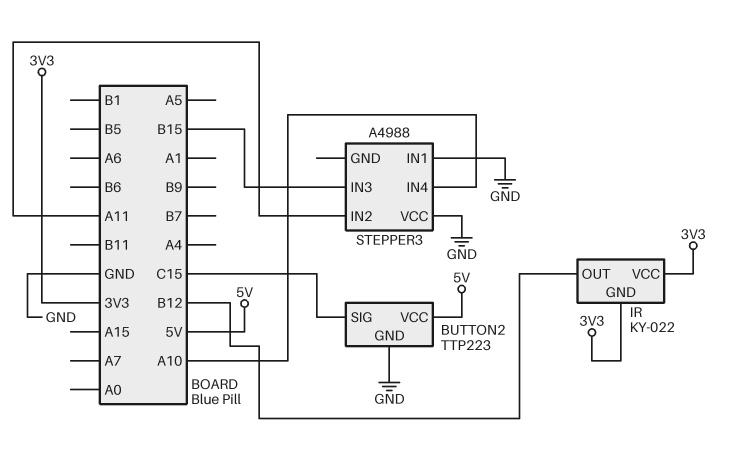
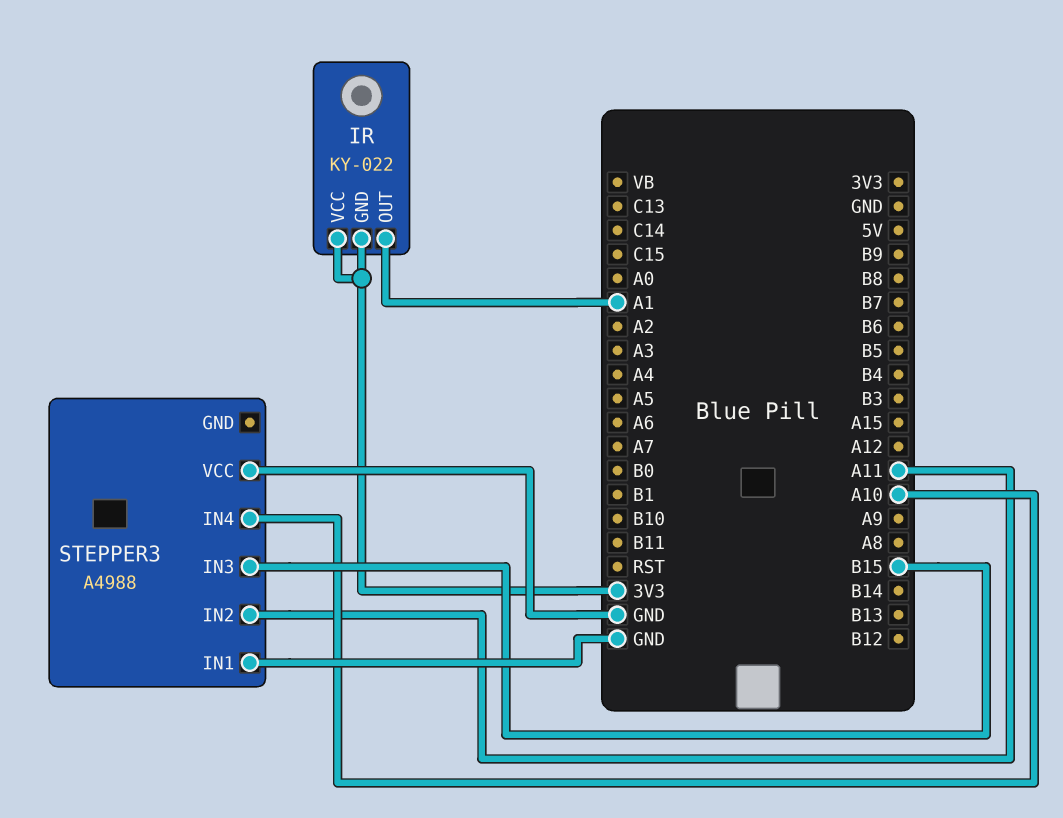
BUTTON2: TTP223 -> none
BUTTON2 pin GND: GND -> none
BUTTON2 pin SIG: C15 -> none
BUTTON2 pin VCC: 5V -> none
IR pin OUT: B12 -> A1

